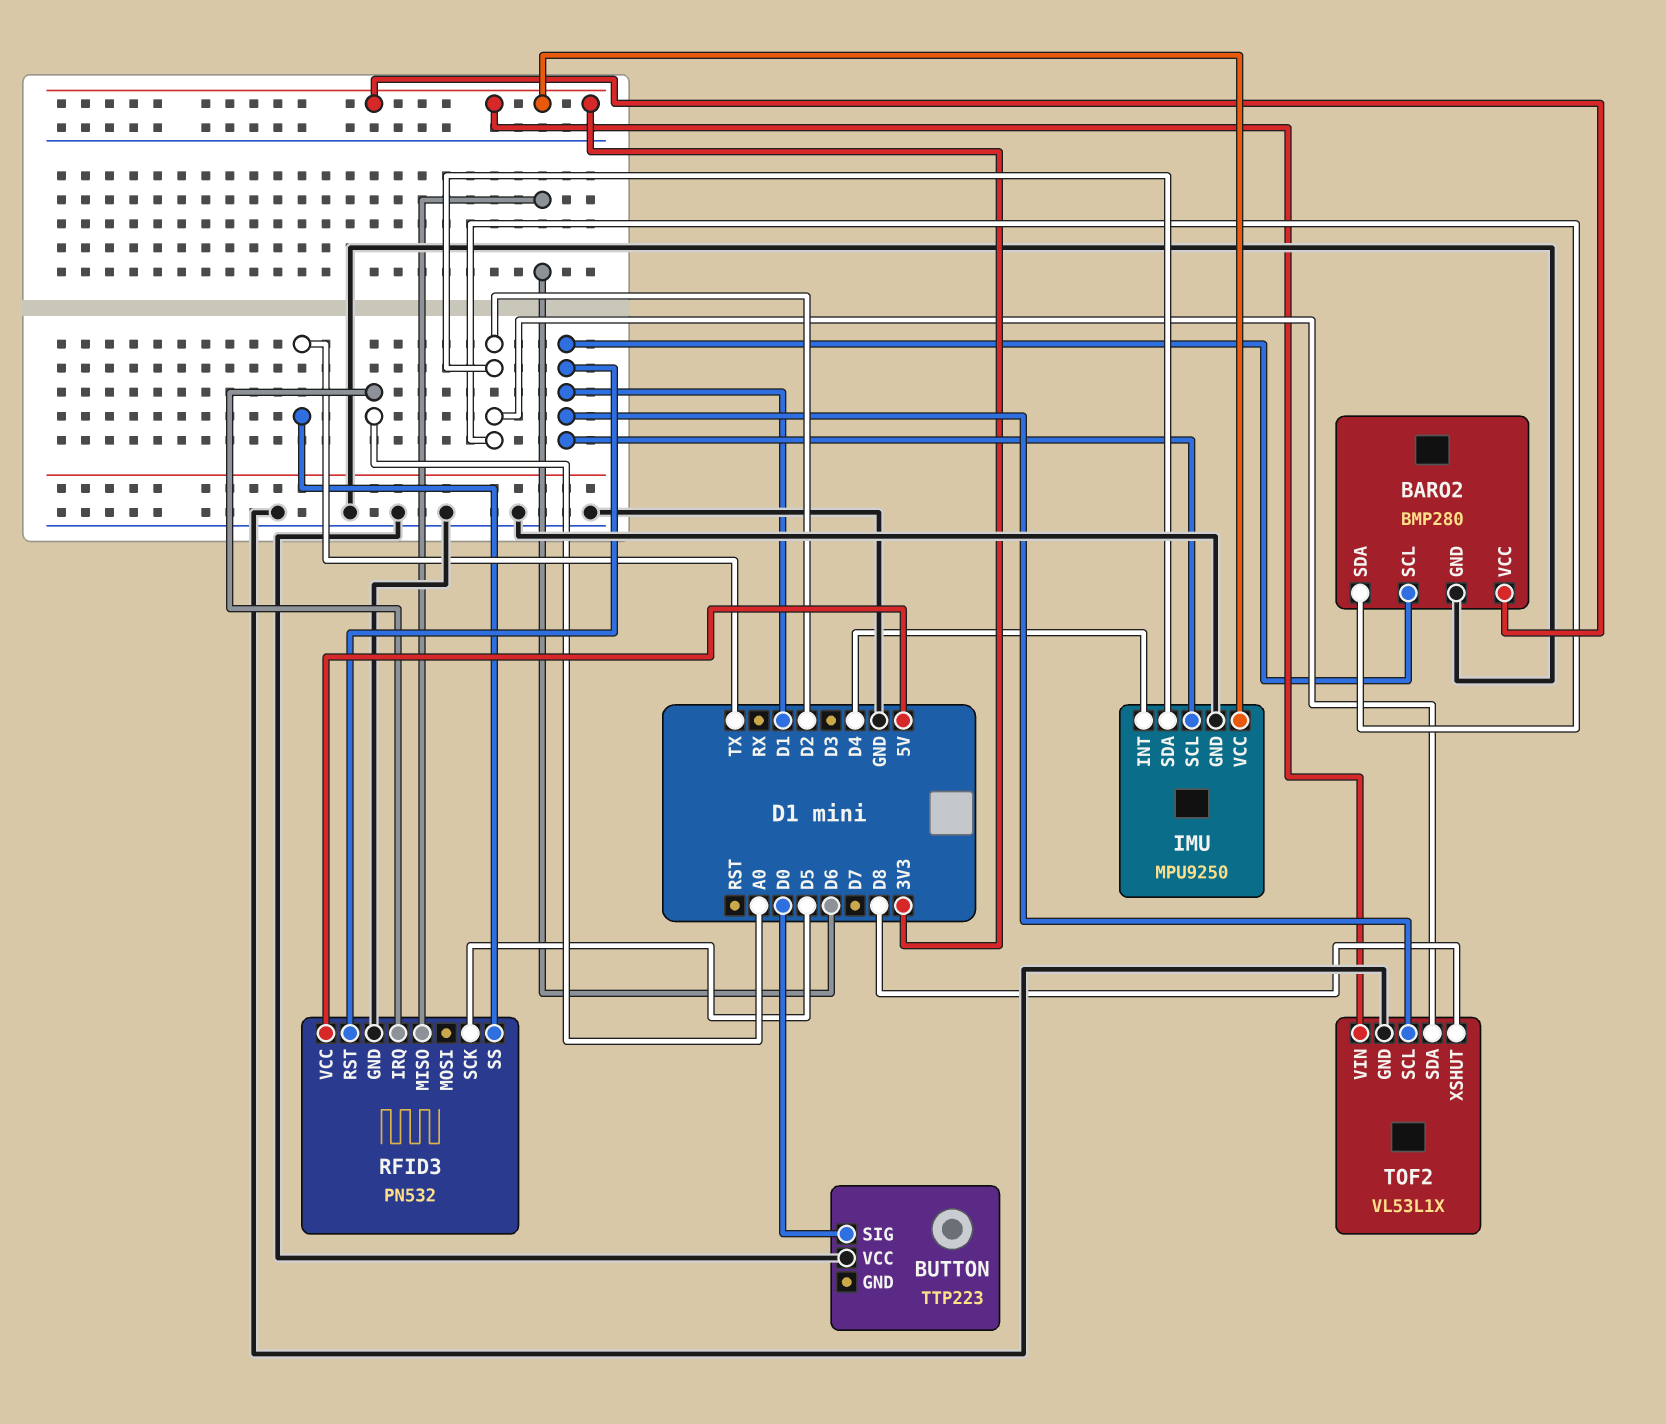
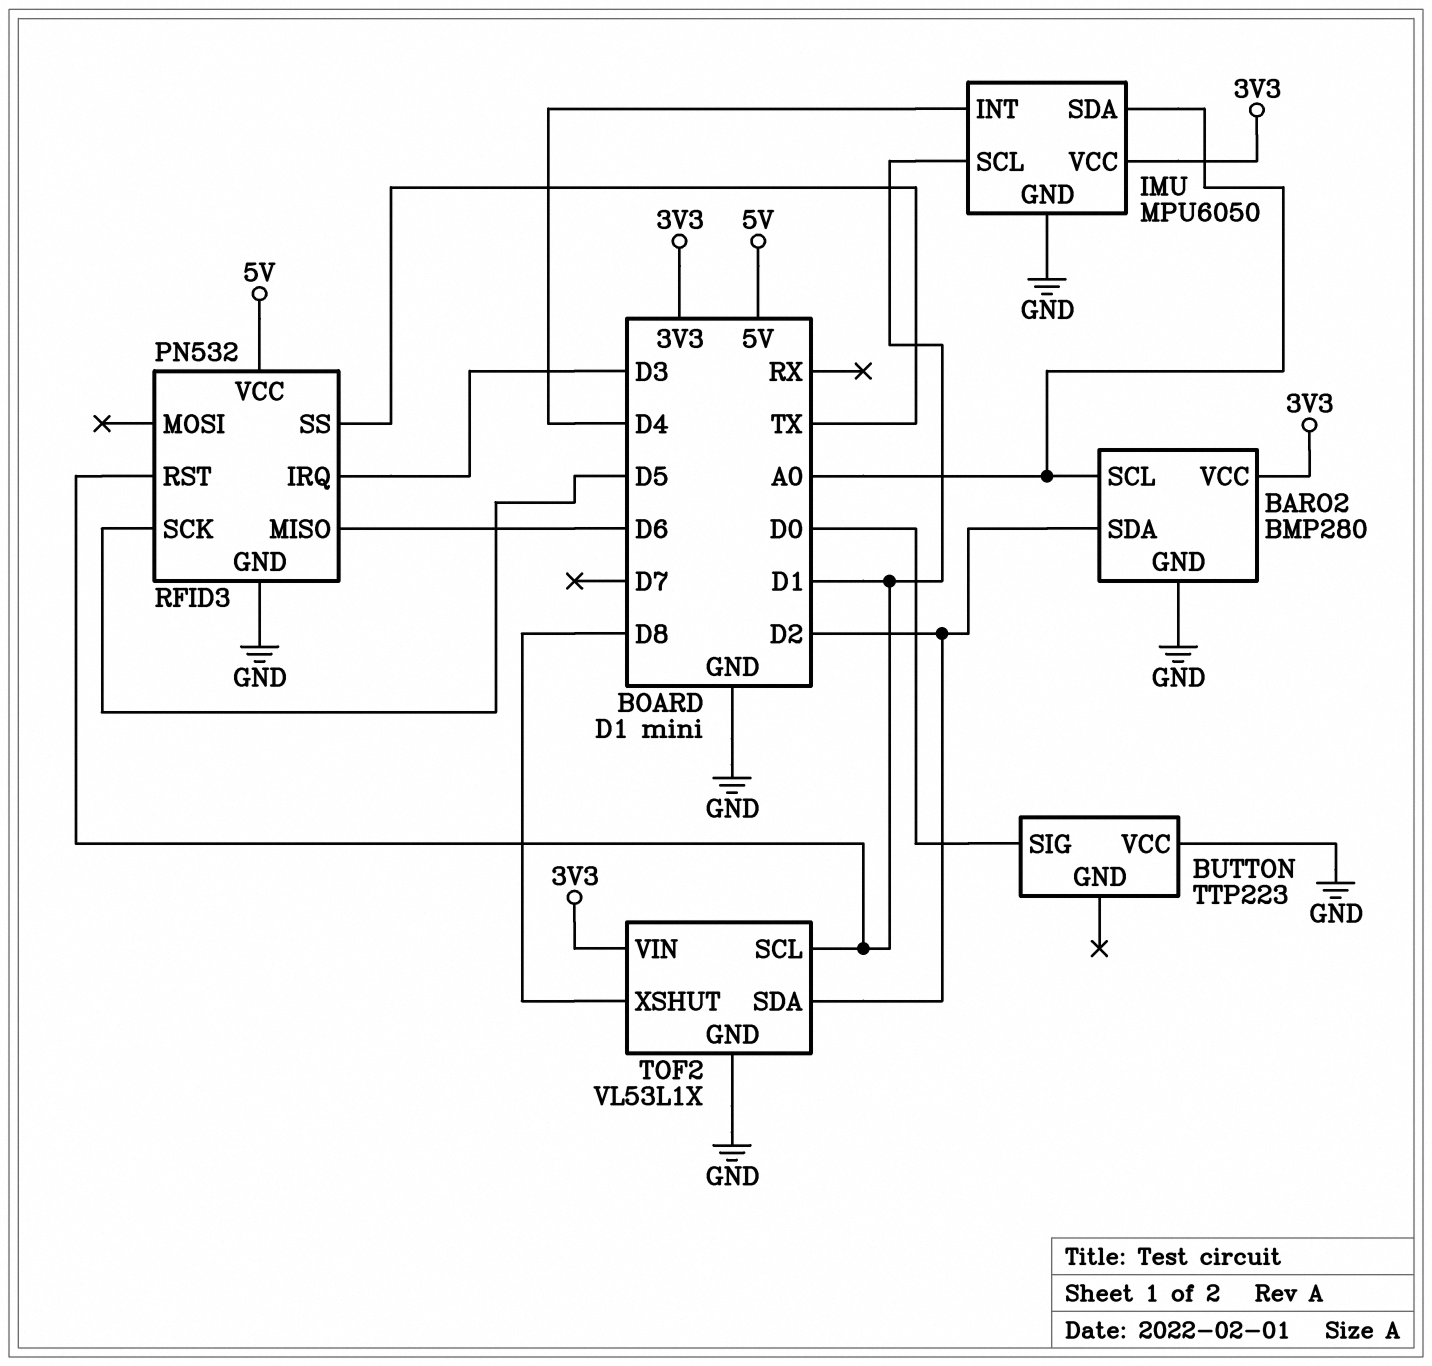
BARO2 pin SCL: D1 -> A0
IMU: MPU9250 -> MPU6050
IMU pin SDA: D2 -> A0
RFID3 pin IRQ: A0 -> D3

